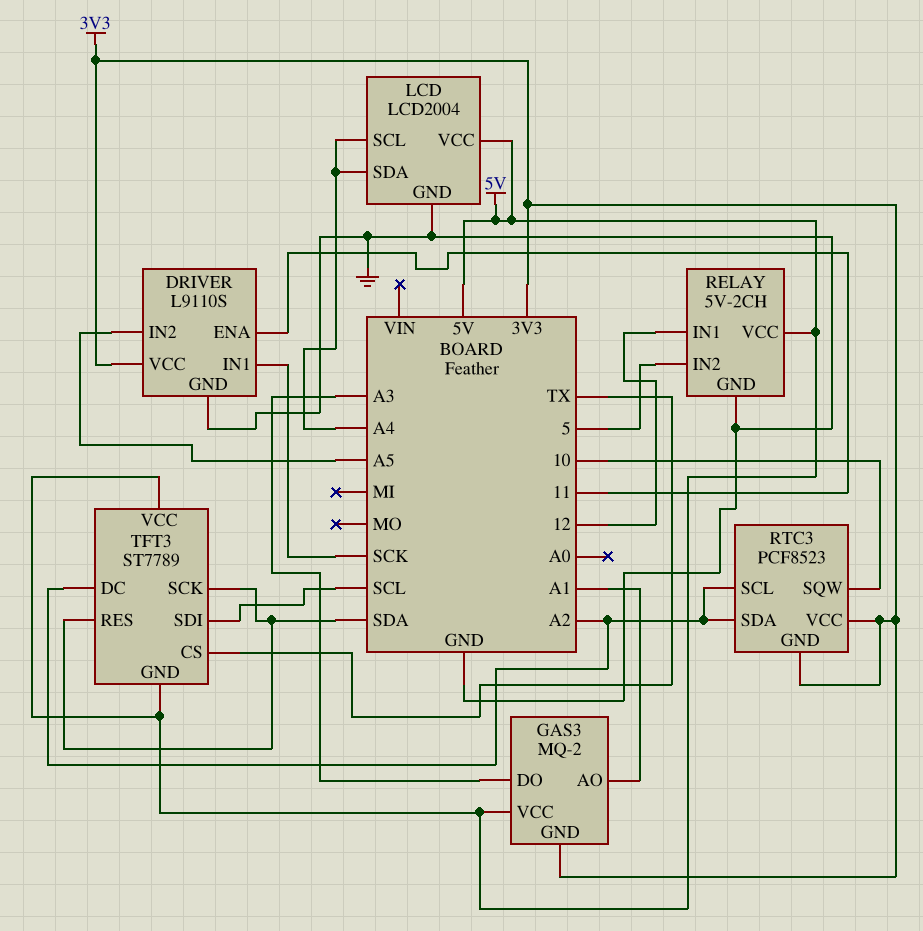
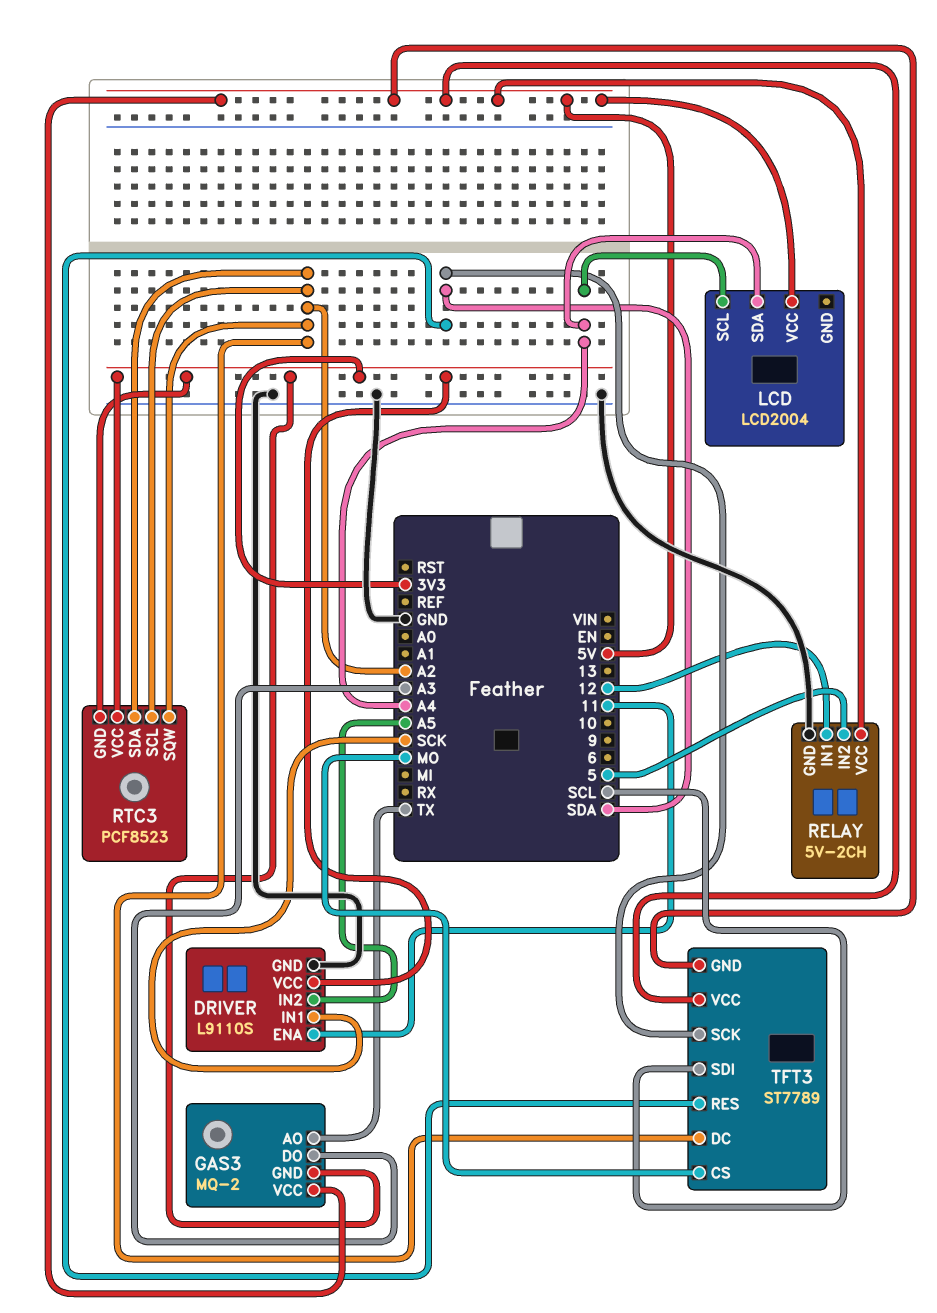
GAS3 pin AO: A1 -> TX
LCD pin GND: GND -> none
RTC3 pin SQW: 10 -> A2
TFT3 pin CS: TX -> MO

